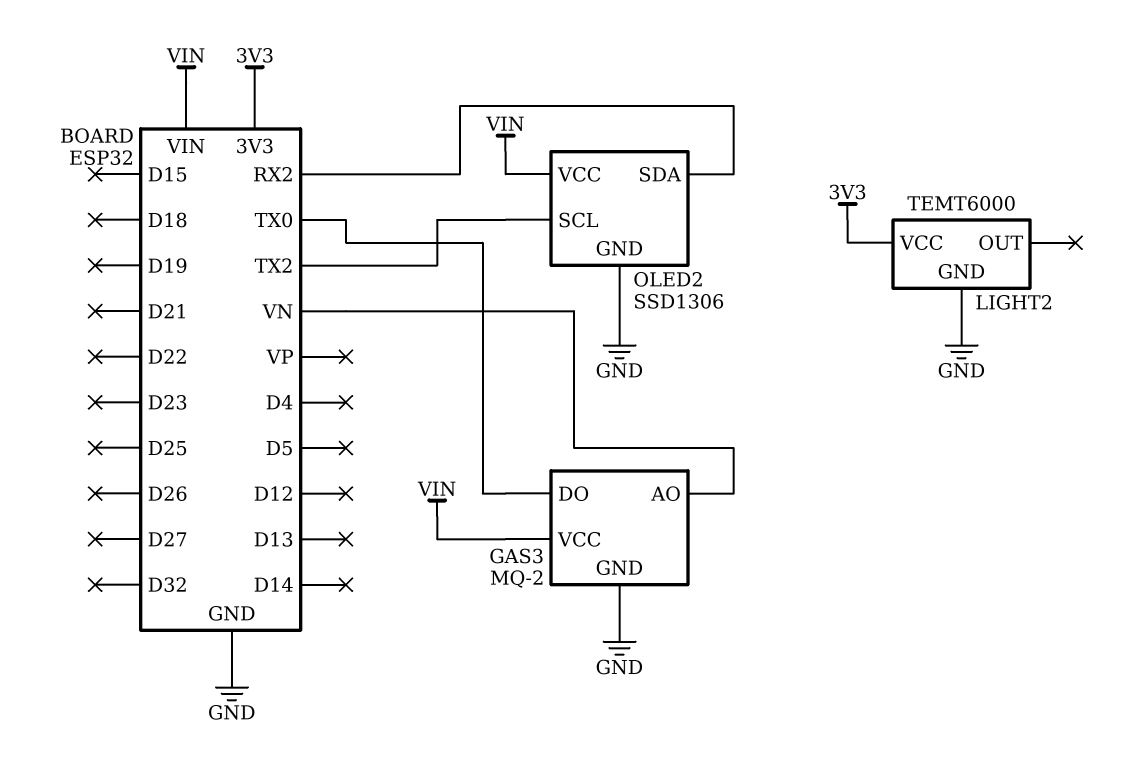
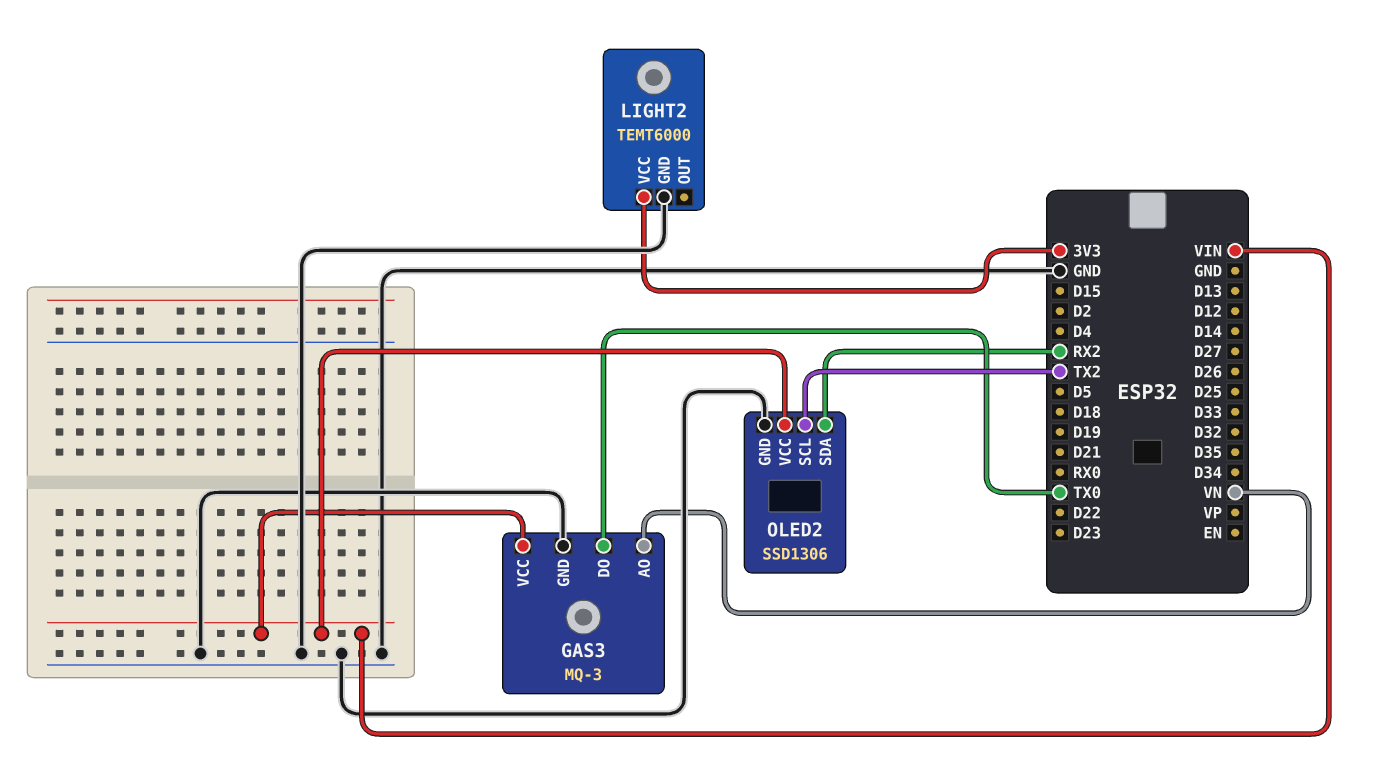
GAS3: MQ-2 -> MQ-3

